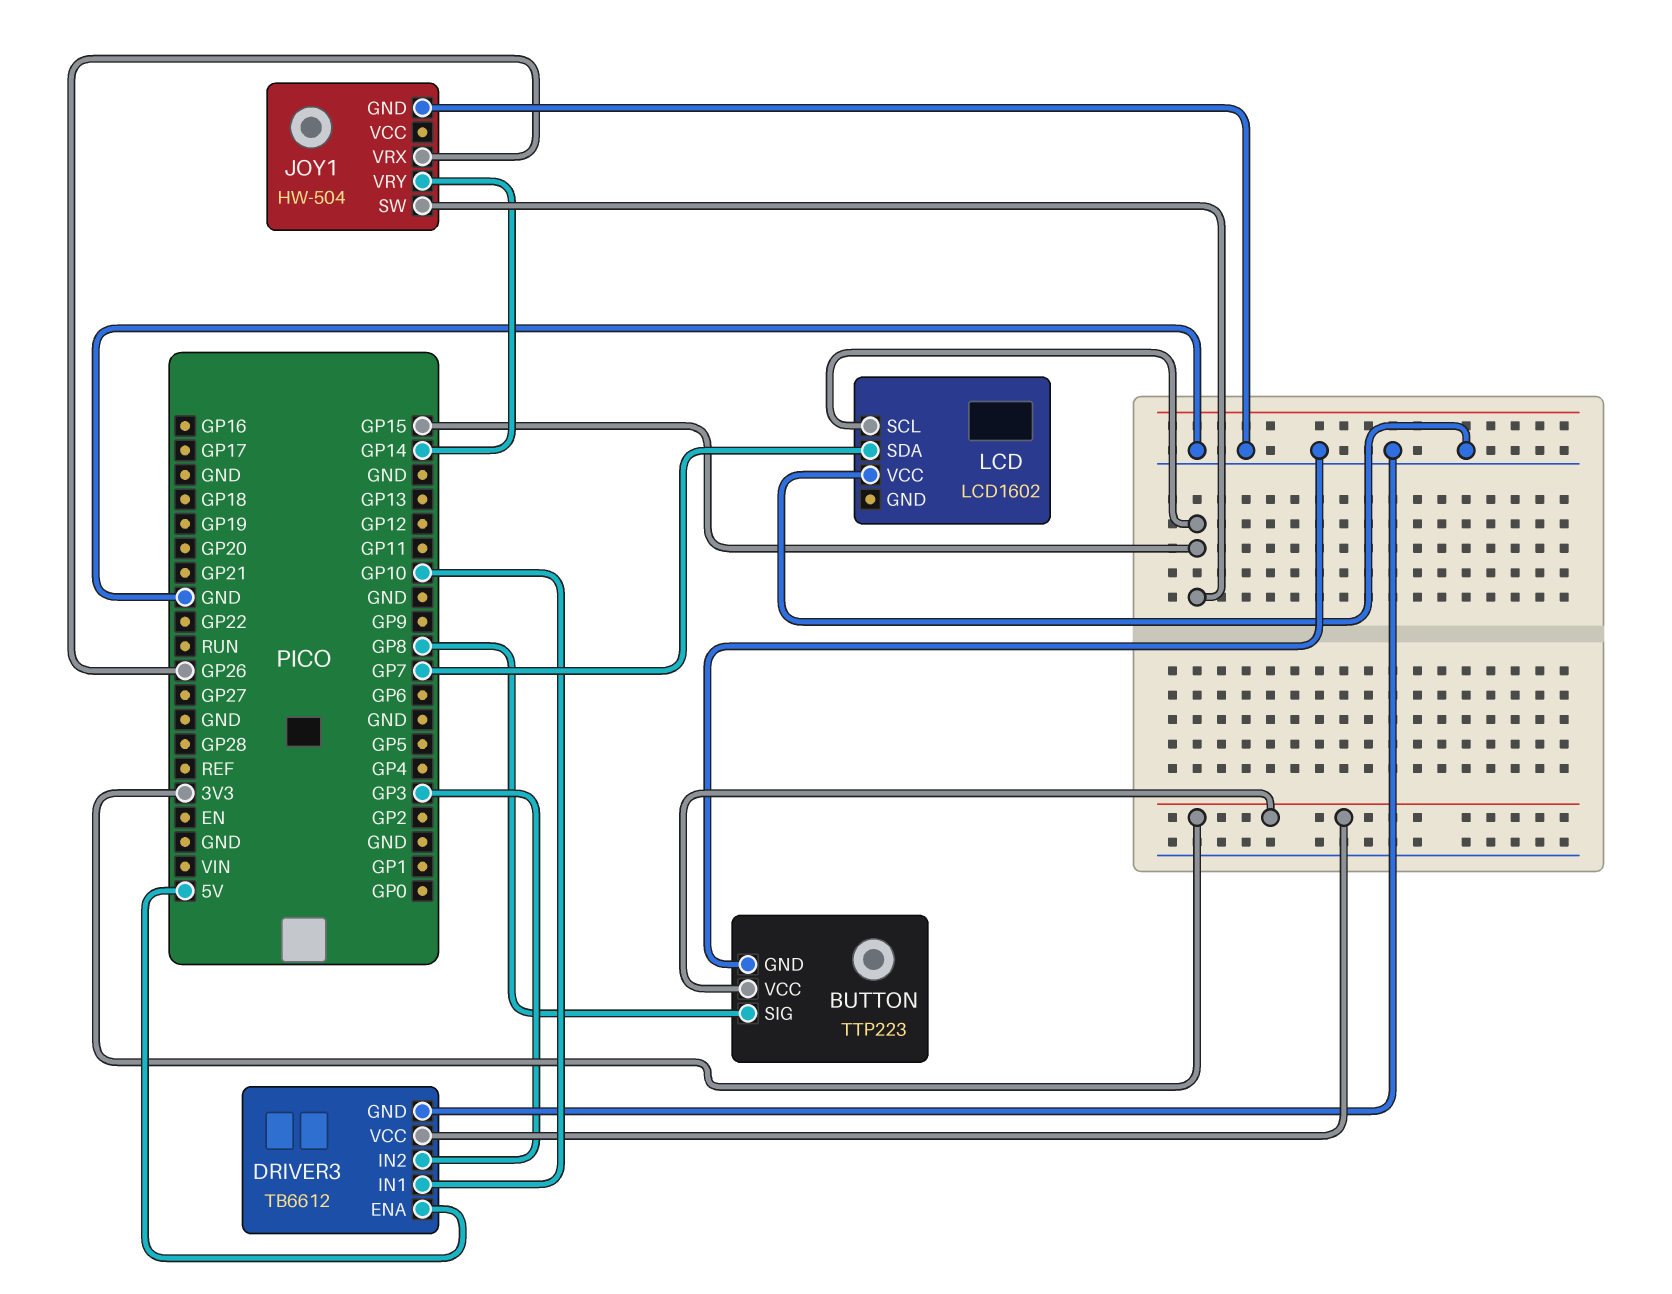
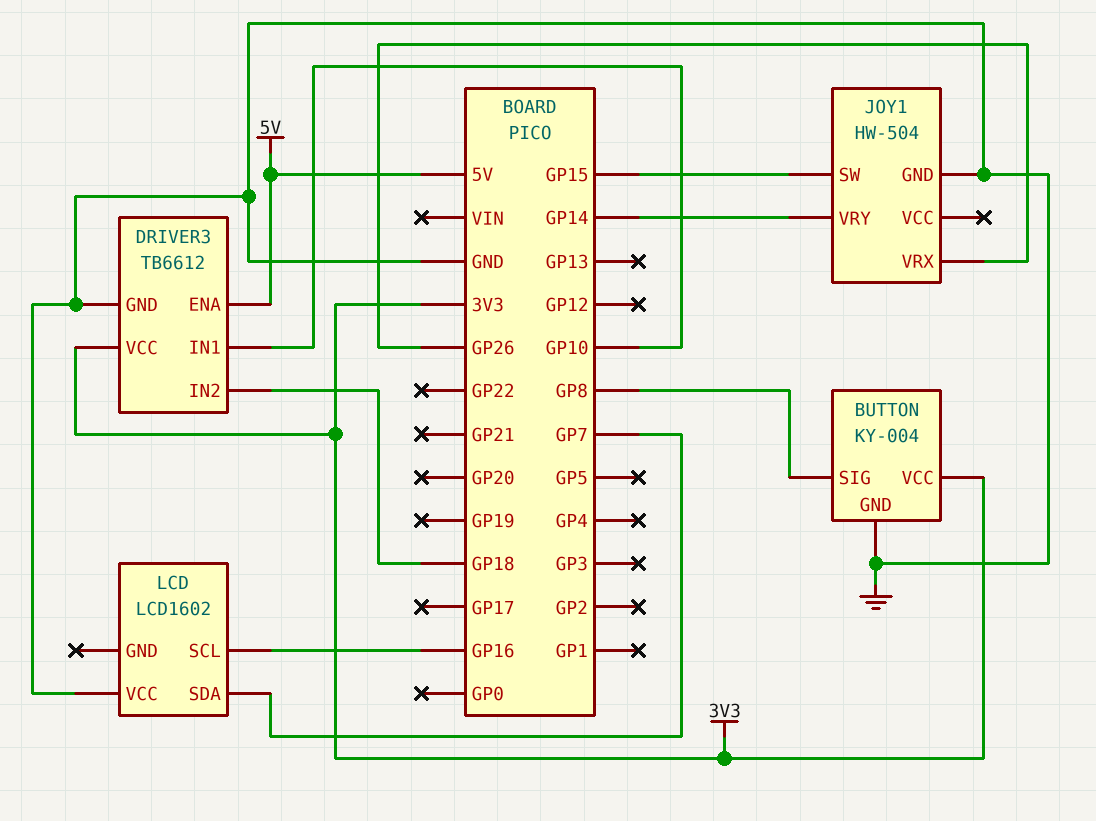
BUTTON: TTP223 -> KY-004
DRIVER3 pin IN2: GP3 -> GP18
LCD pin SCL: GP15 -> GP16

